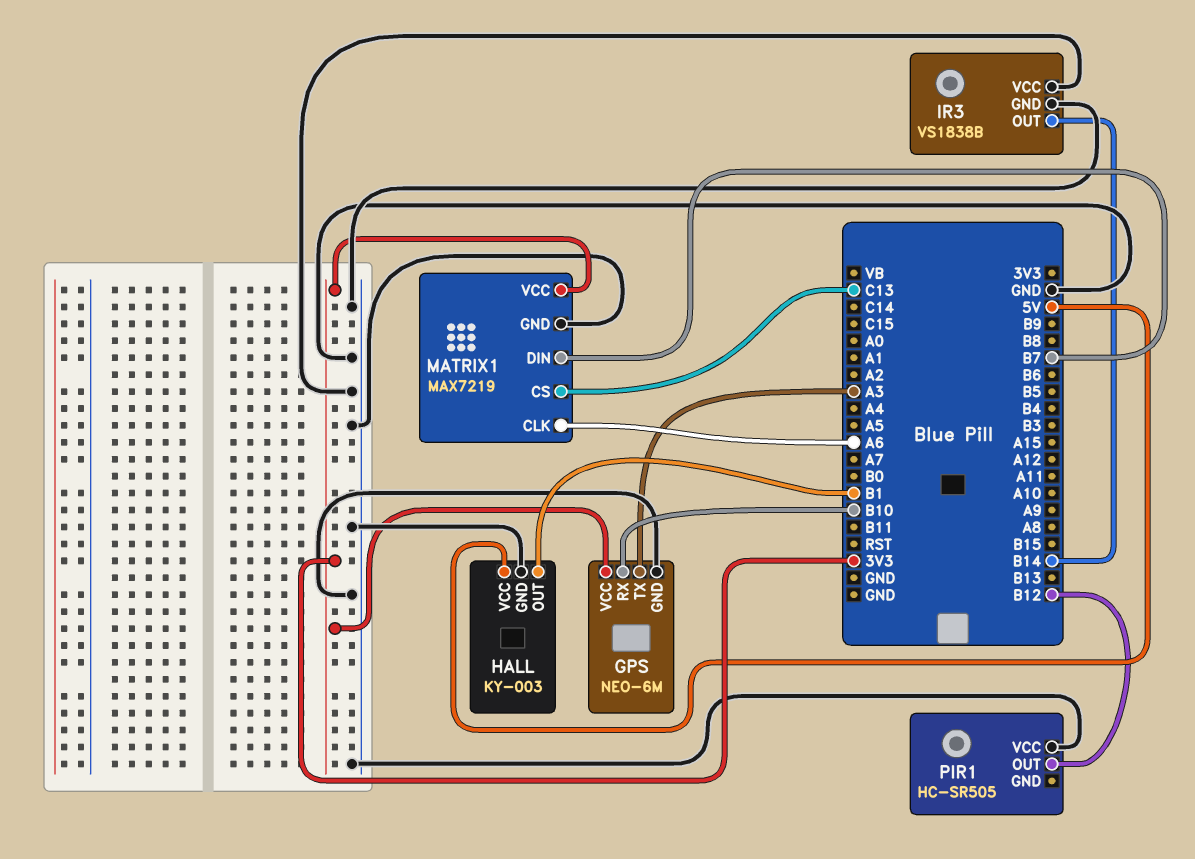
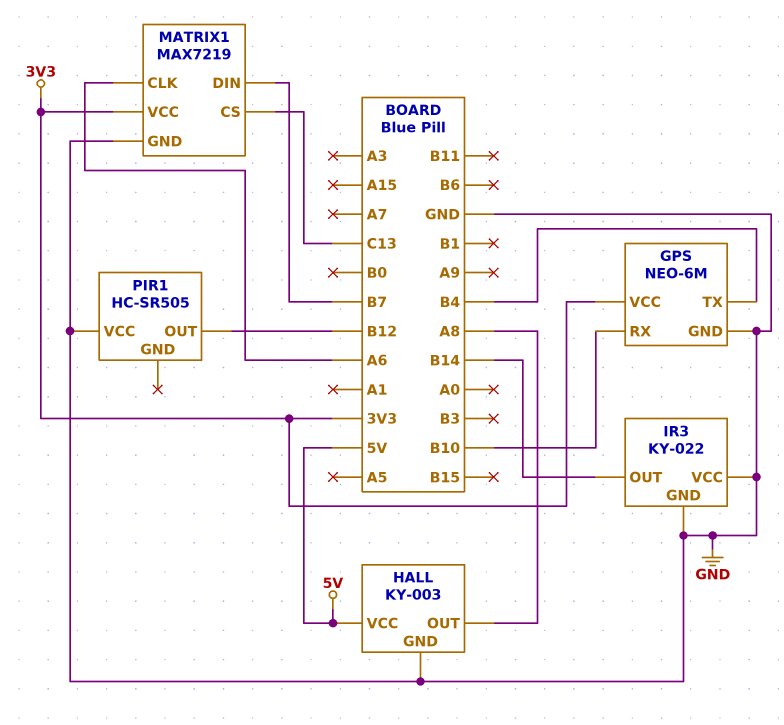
GPS pin TX: A3 -> B4
HALL pin OUT: B1 -> A8
IR3: VS1838B -> KY-022

